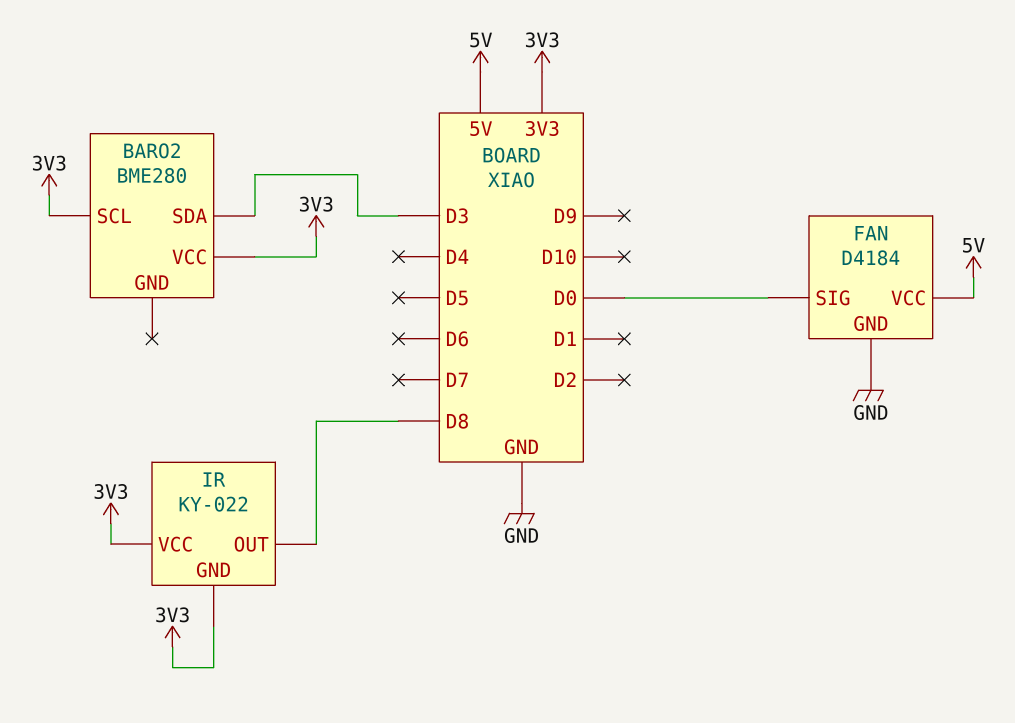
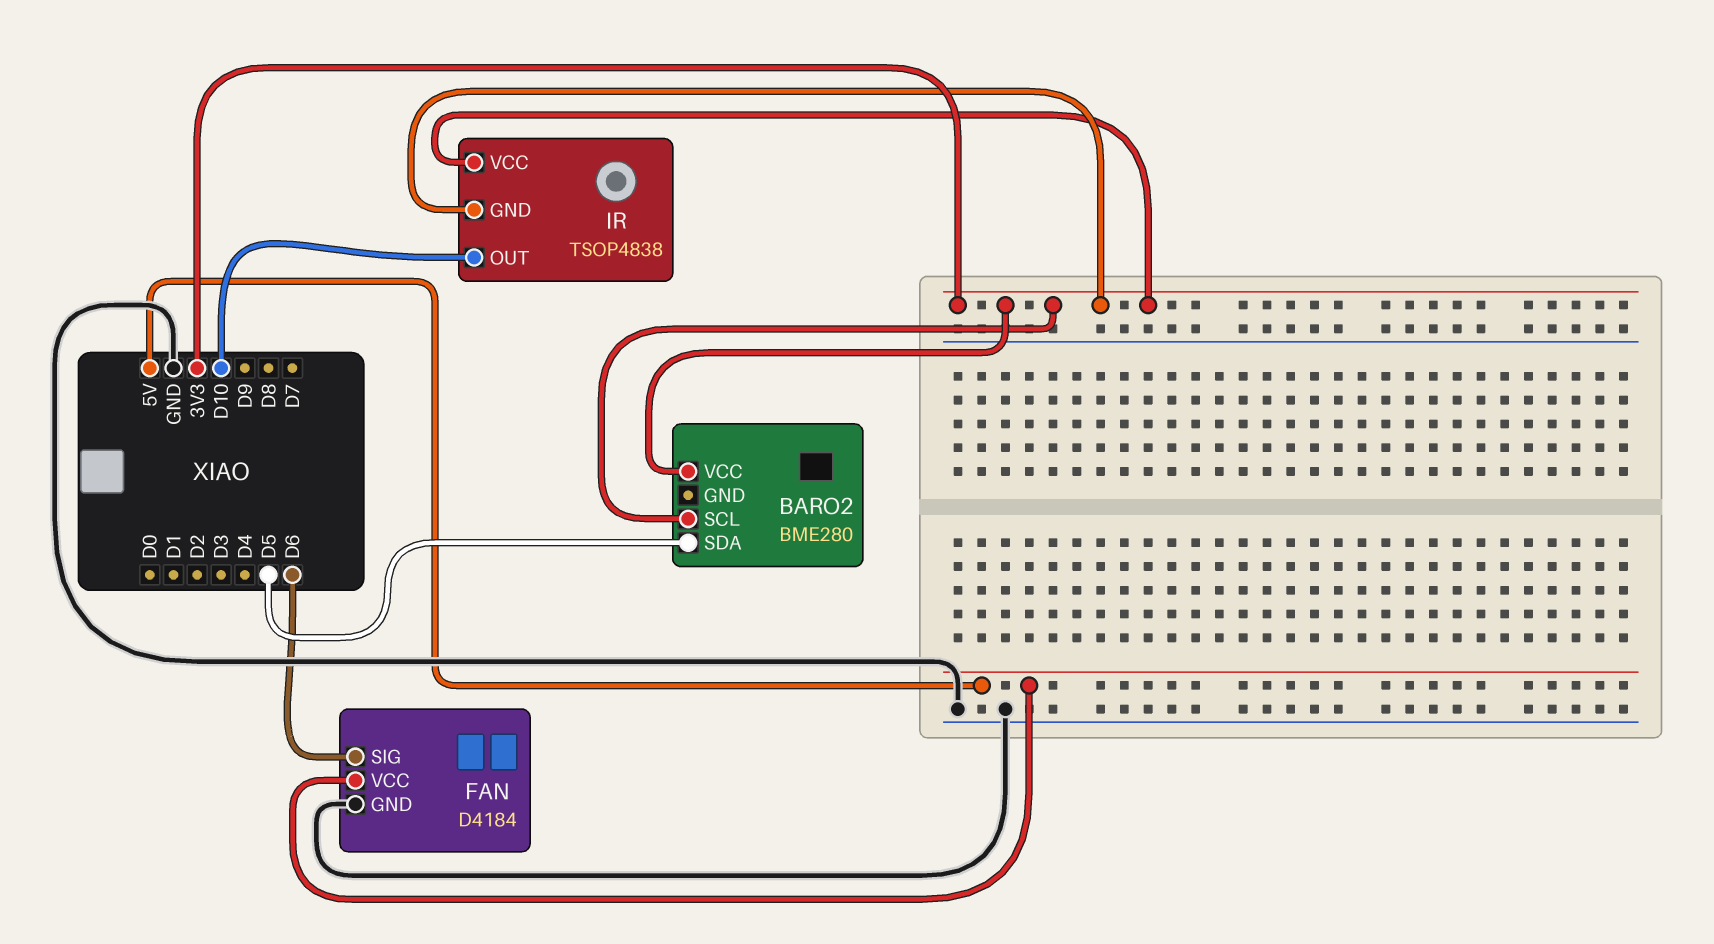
BARO2 pin SDA: D3 -> D5
FAN pin SIG: D0 -> D6
IR: KY-022 -> TSOP4838
IR pin OUT: D8 -> D10

